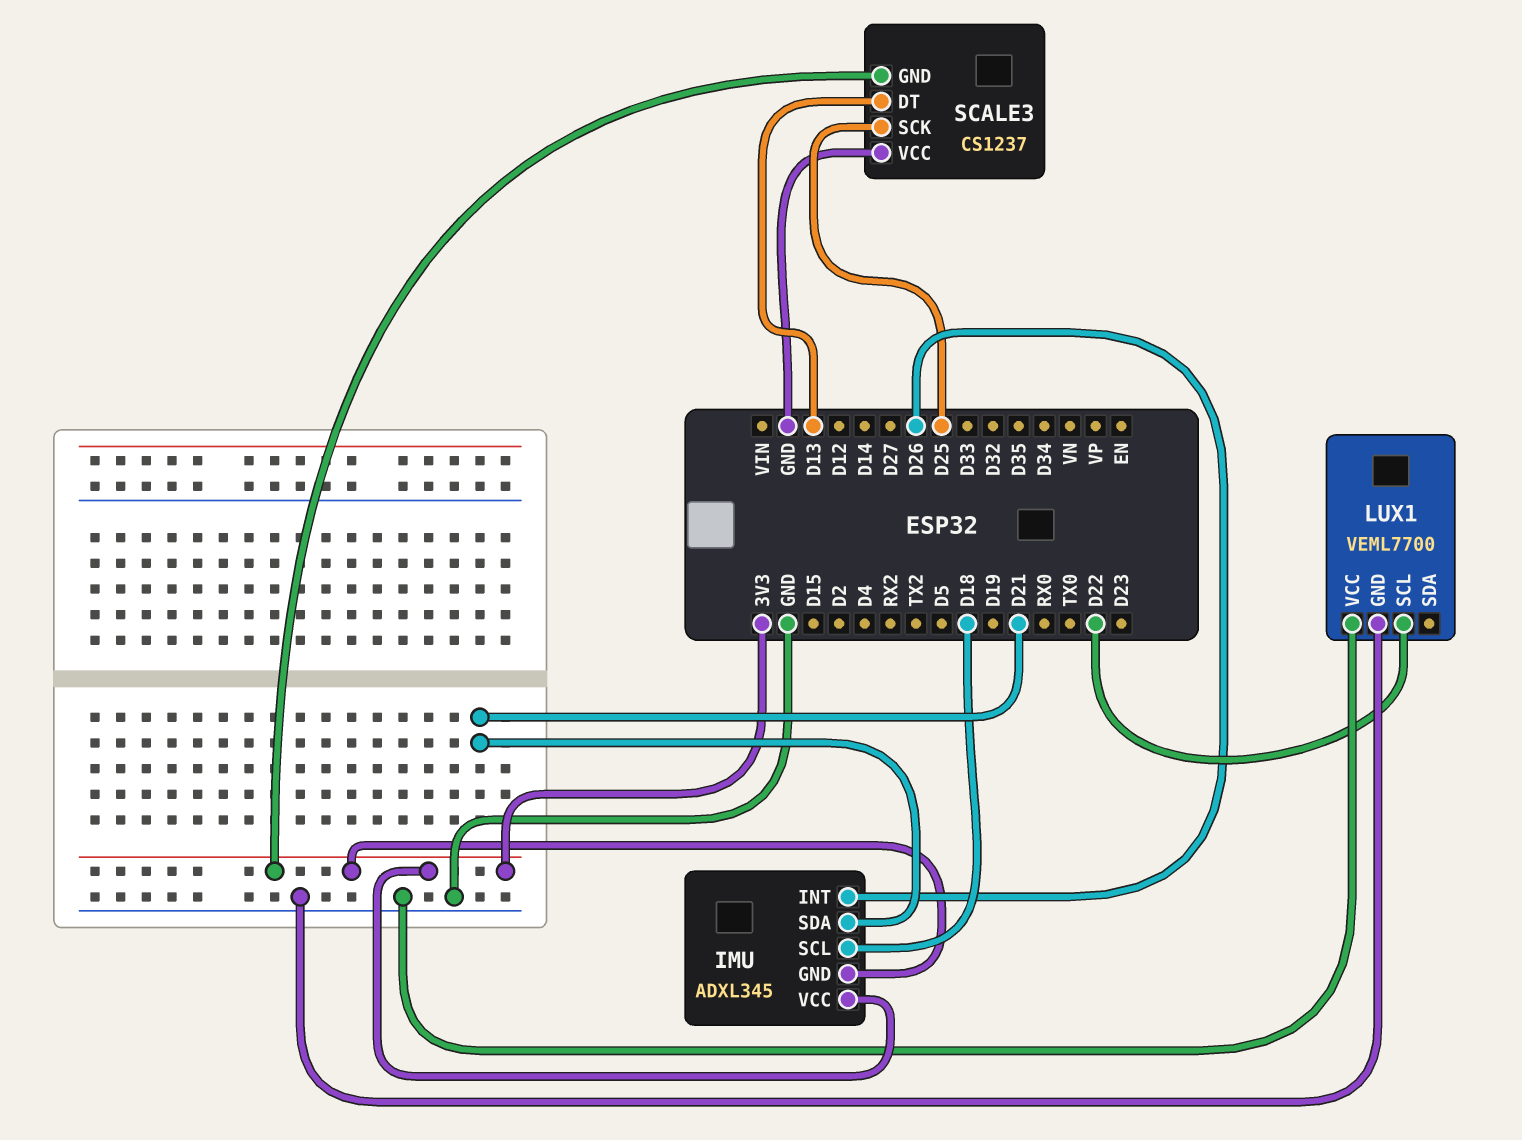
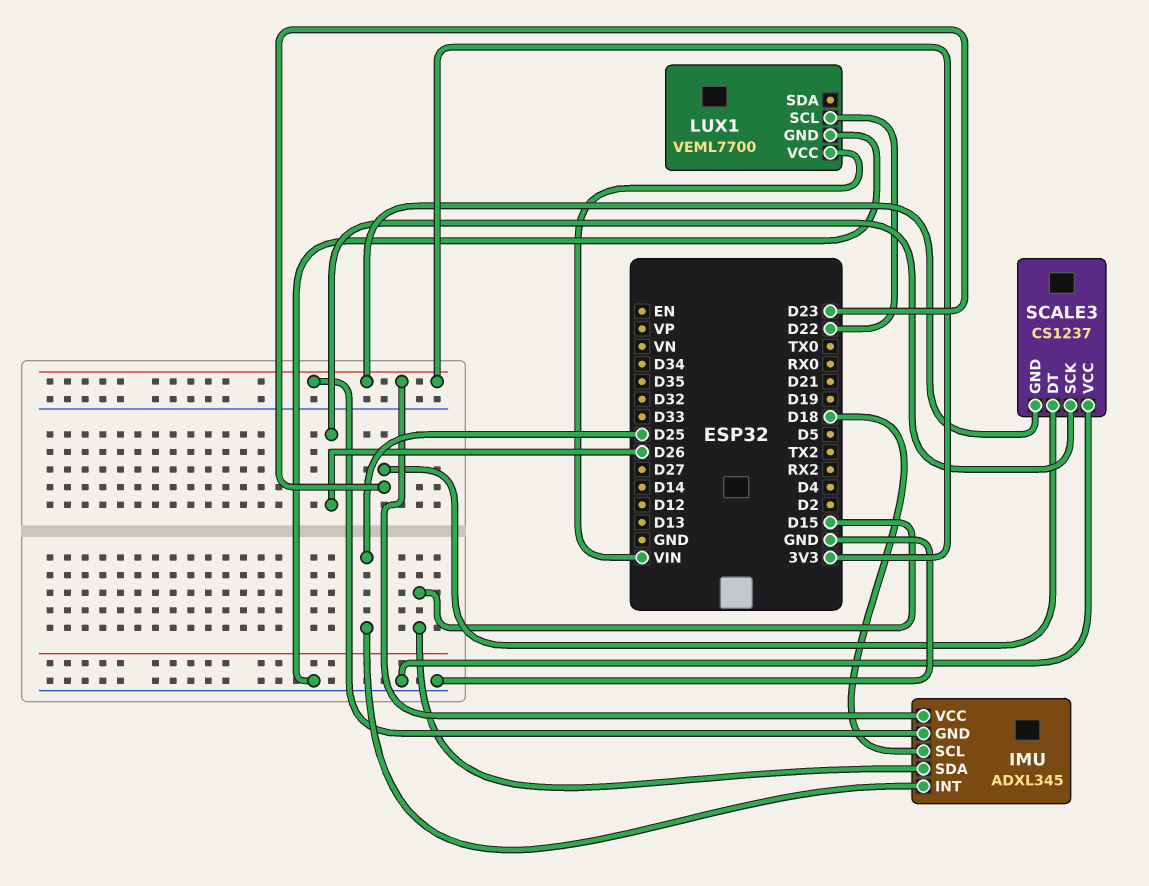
IMU pin INT: D26 -> D25
IMU pin SDA: D21 -> D15
LUX1 pin VCC: GND -> VIN
SCALE3 pin DT: D13 -> D23
SCALE3 pin SCK: D25 -> D26

